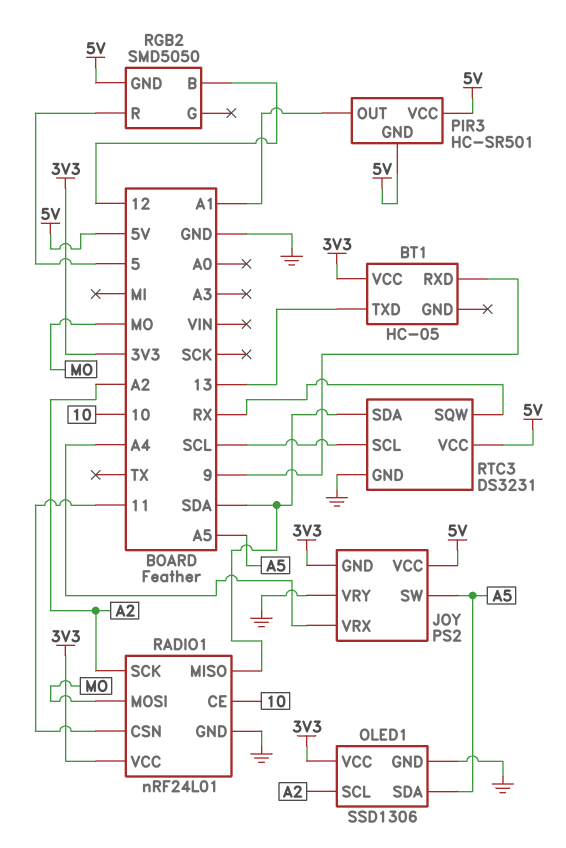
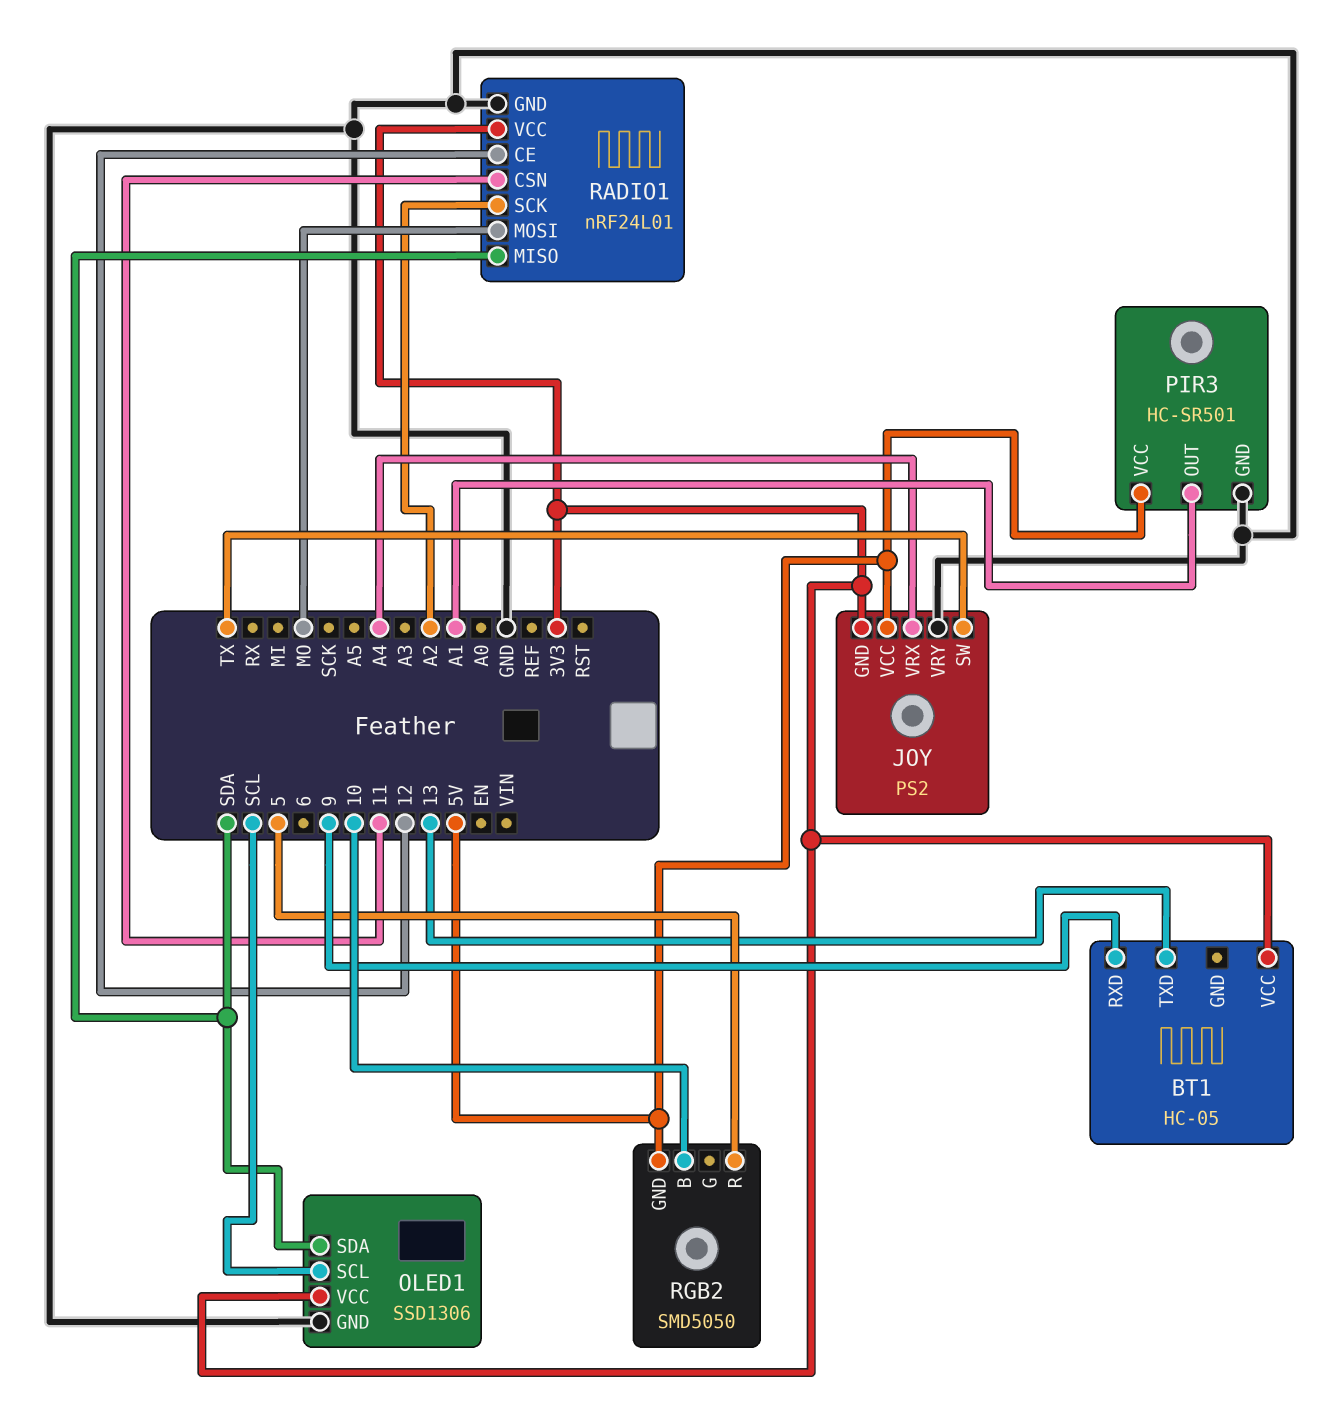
JOY pin SW: A5 -> TX
OLED1 pin SCL: A2 -> SCL
OLED1 pin SDA: A5 -> SDA
PIR3 pin GND: 5V -> GND
RADIO1 pin CE: 10 -> 12
RGB2 pin B: 12 -> 10
RTC3: DS3231 -> none
RTC3 pin GND: GND -> none
RTC3 pin SCL: SCL -> none
RTC3 pin SDA: SDA -> none
RTC3 pin SQW: RX -> none
RTC3 pin VCC: 5V -> none

